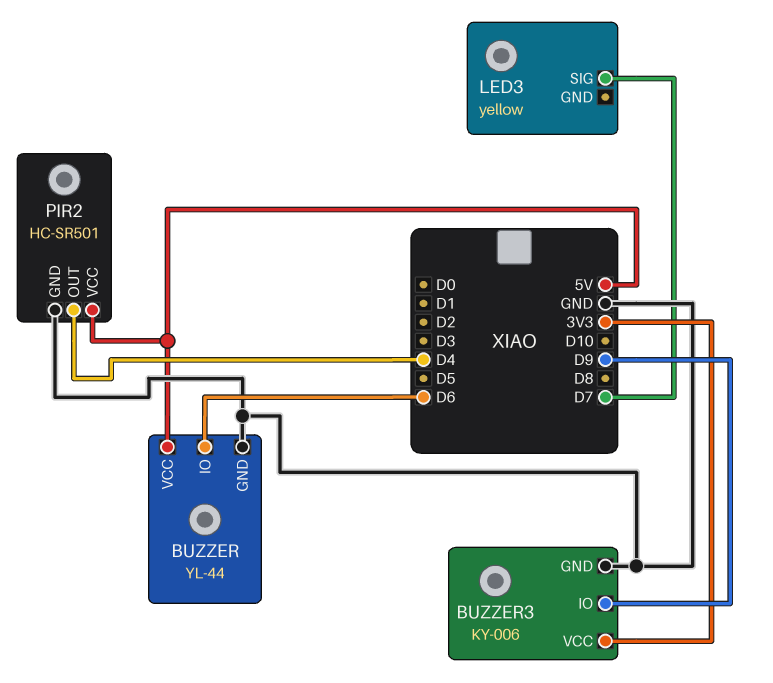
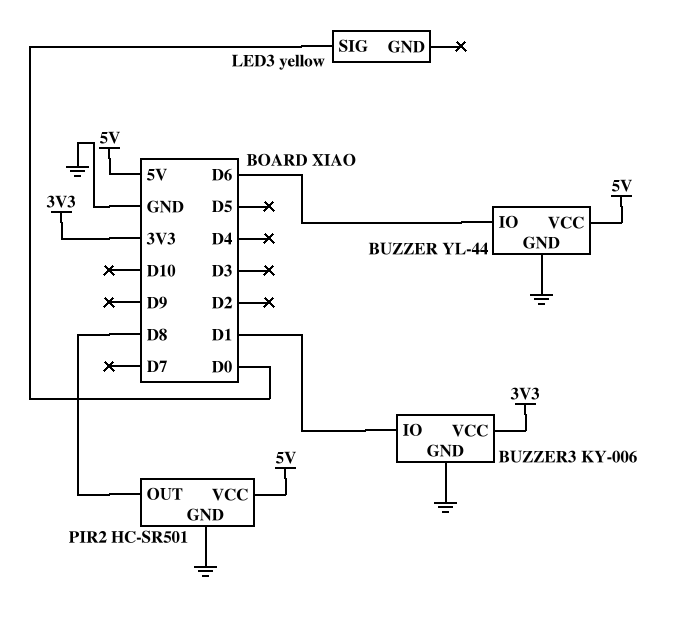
BUZZER3 pin IO: D9 -> D1
LED3 pin SIG: D7 -> D0
PIR2 pin OUT: D4 -> D8

